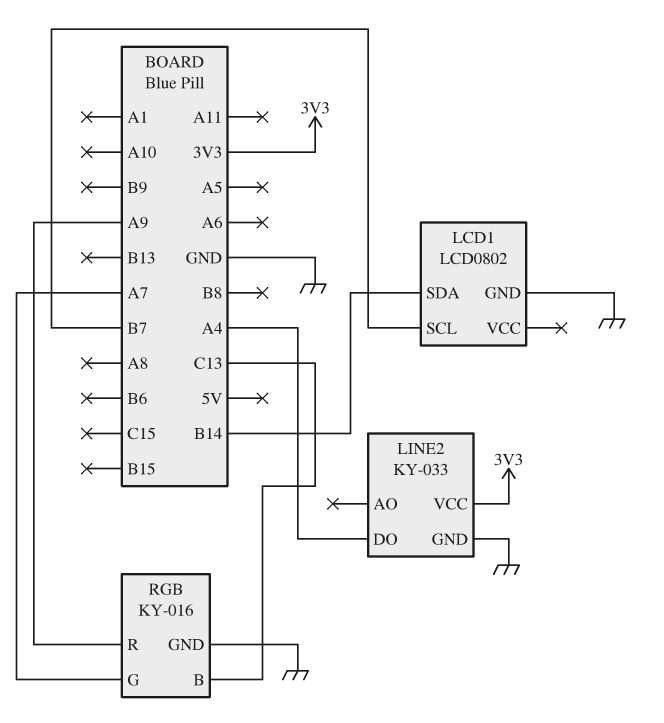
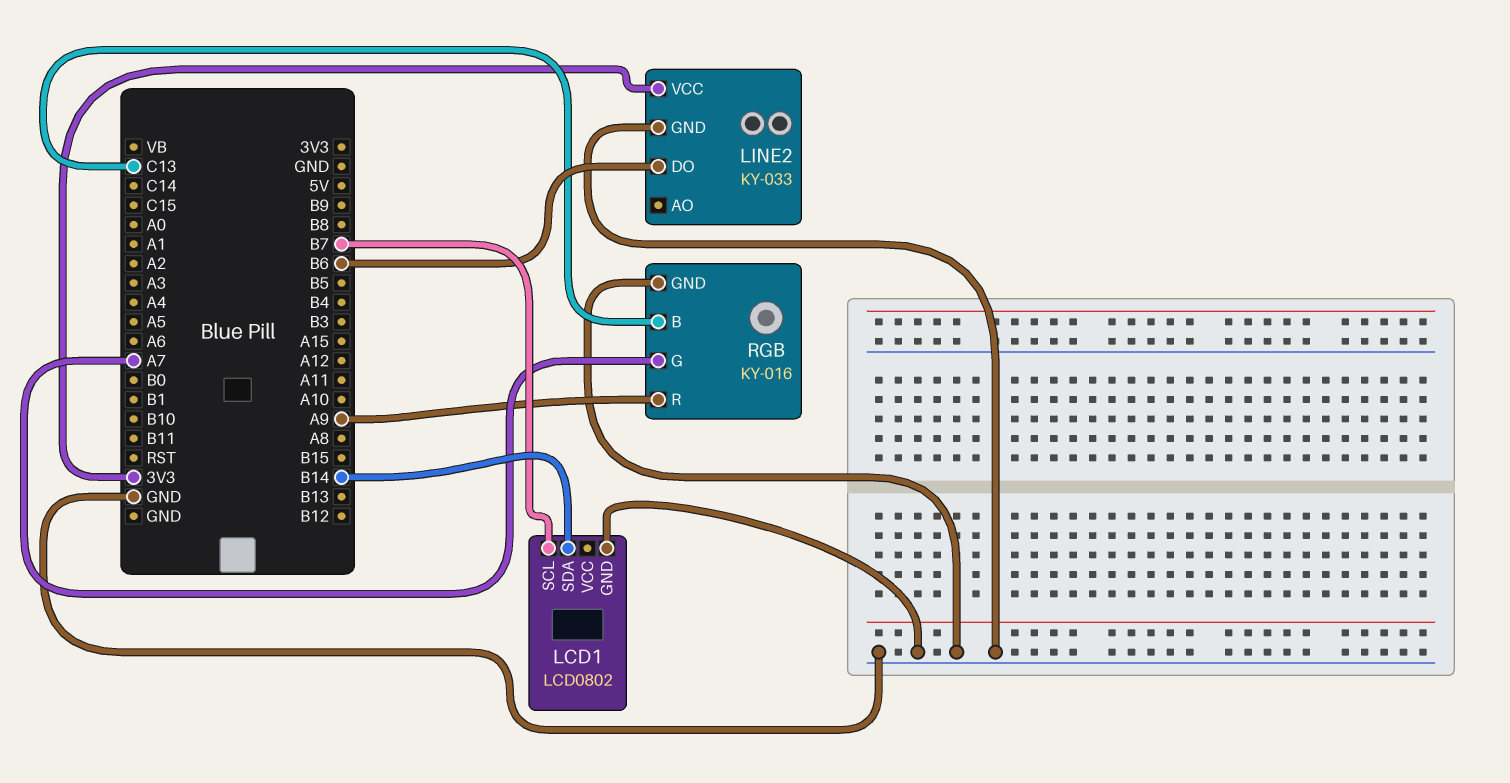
LINE2 pin DO: A4 -> B6

